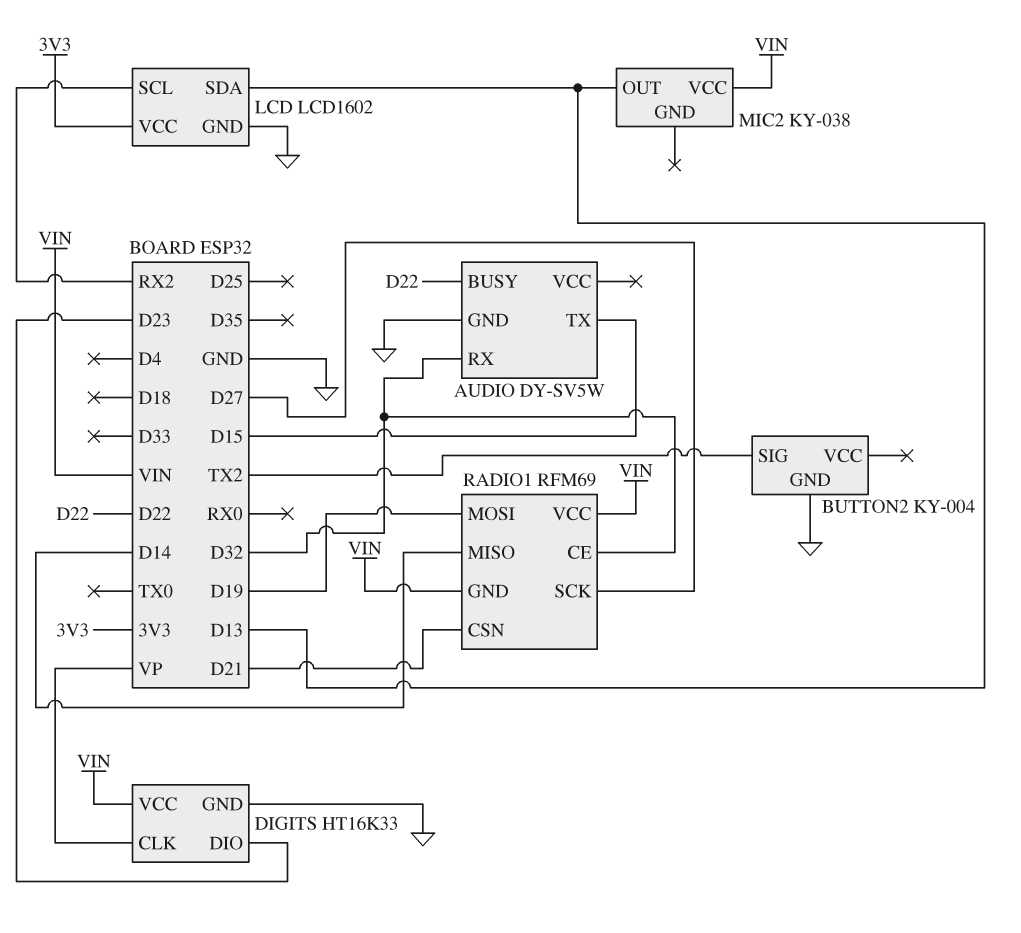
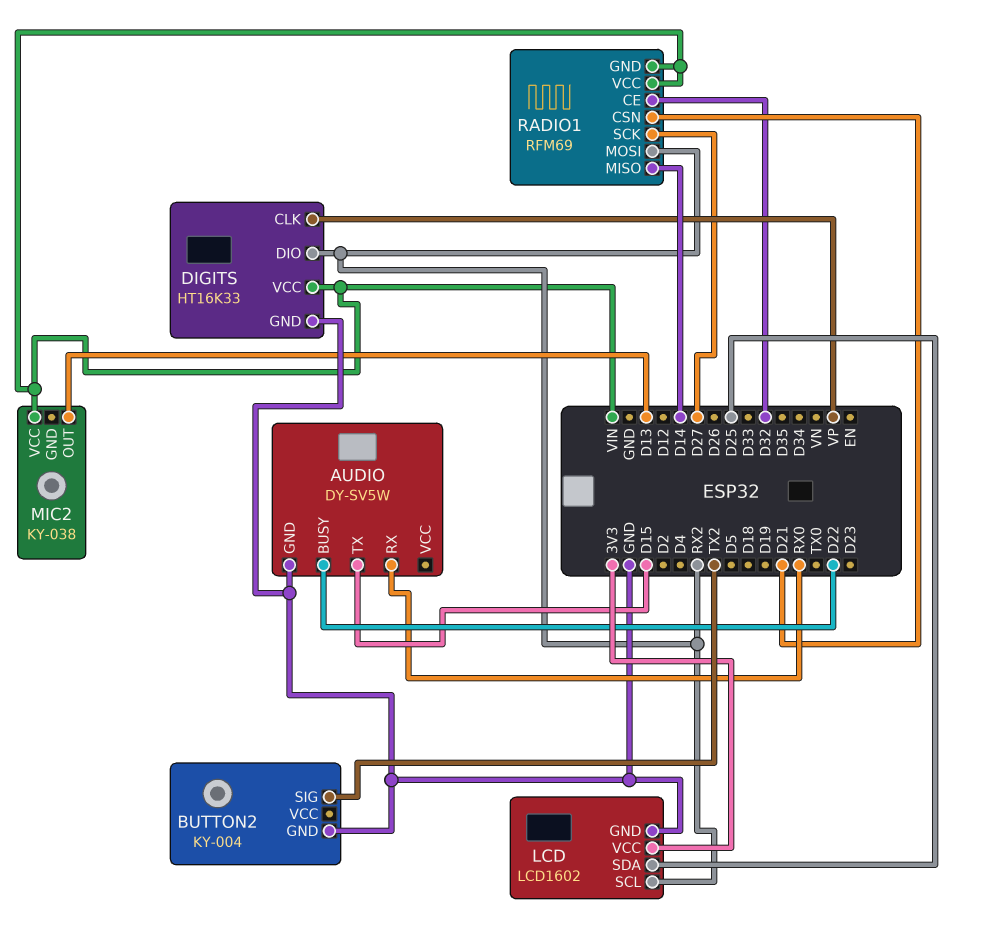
AUDIO pin RX: D32 -> RX0
DIGITS pin DIO: D23 -> RX2
LCD pin SDA: D13 -> D25
RADIO1 pin MOSI: D19 -> RX2

